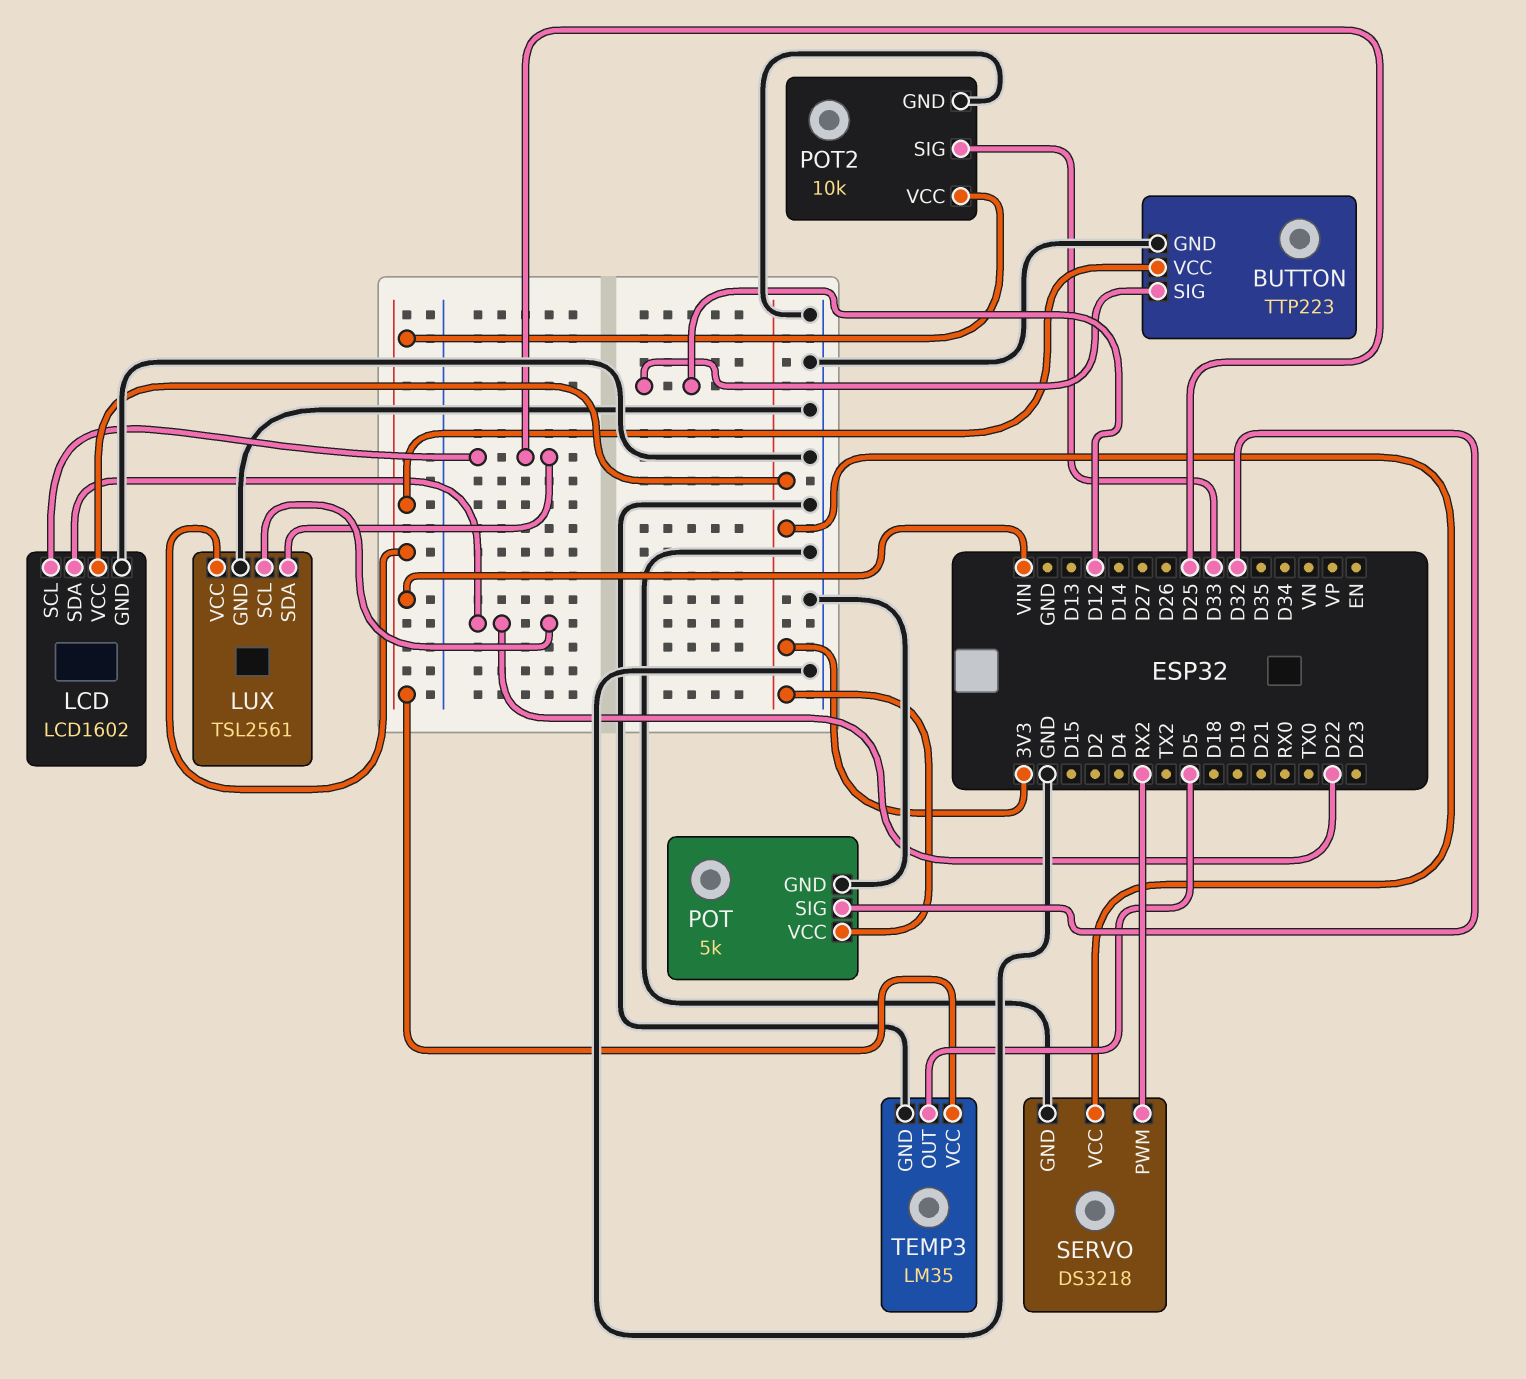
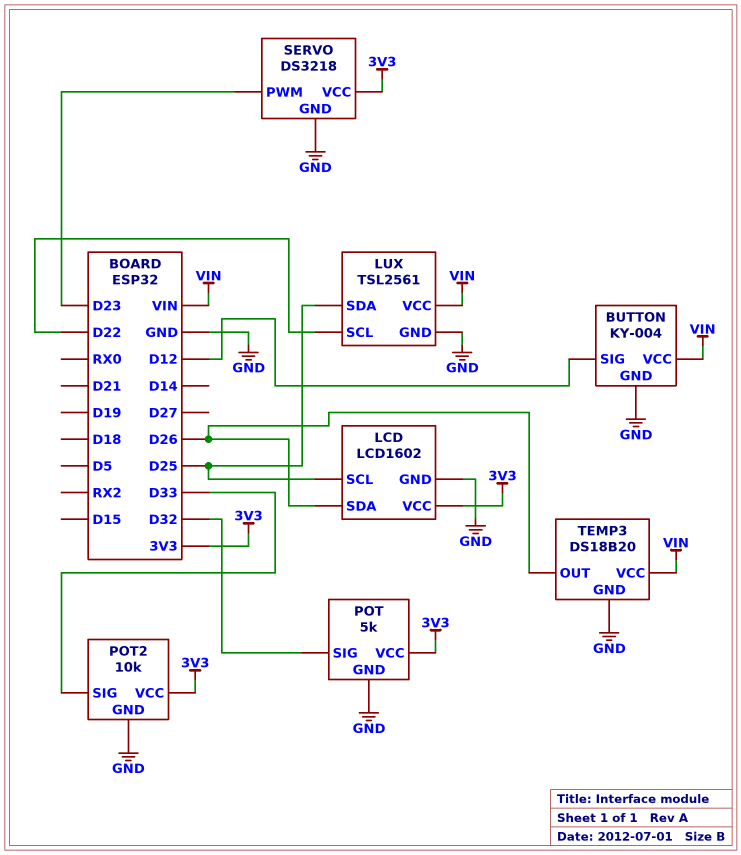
BUTTON: TTP223 -> KY-004
LCD pin SDA: D22 -> D26
POT2 pin VCC: VIN -> 3V3
SERVO pin PWM: RX2 -> D23
TEMP3: LM35 -> DS18B20
TEMP3 pin OUT: D5 -> D26

